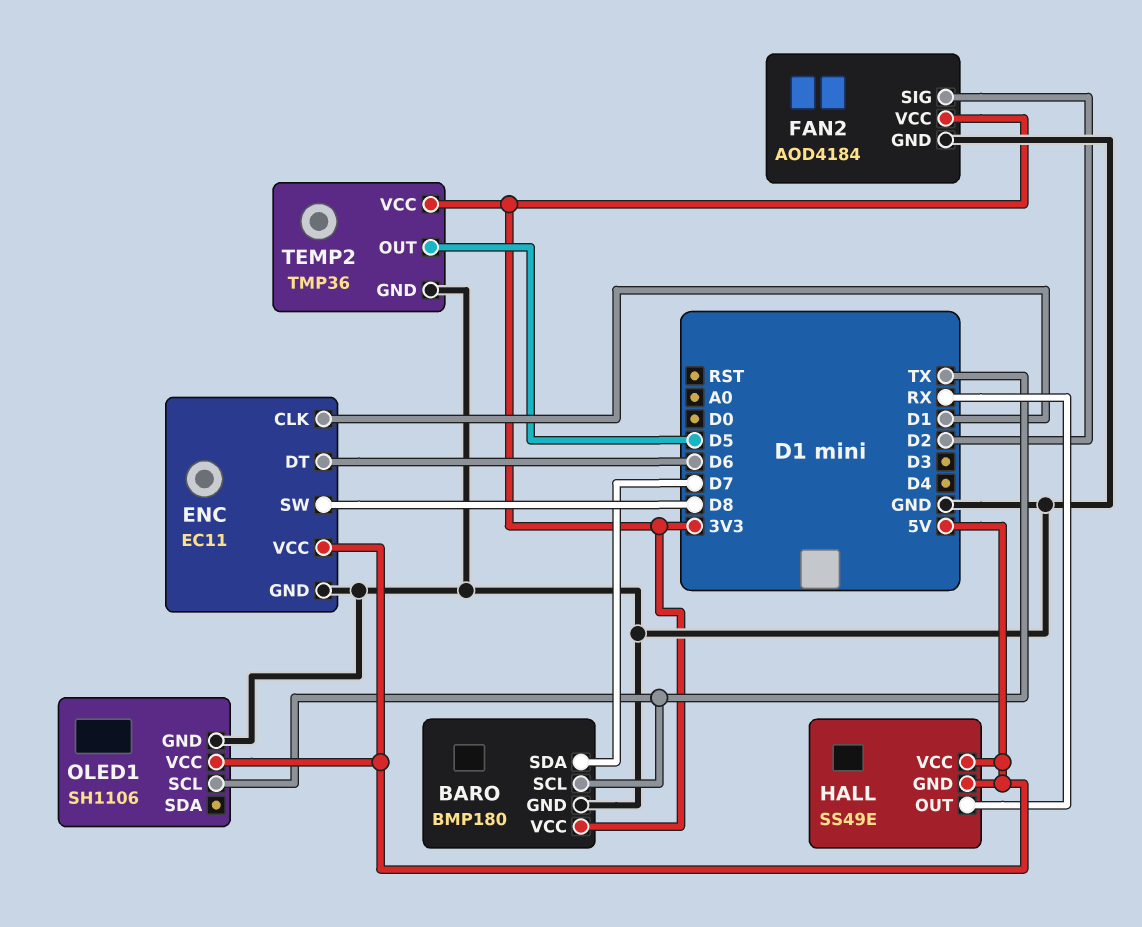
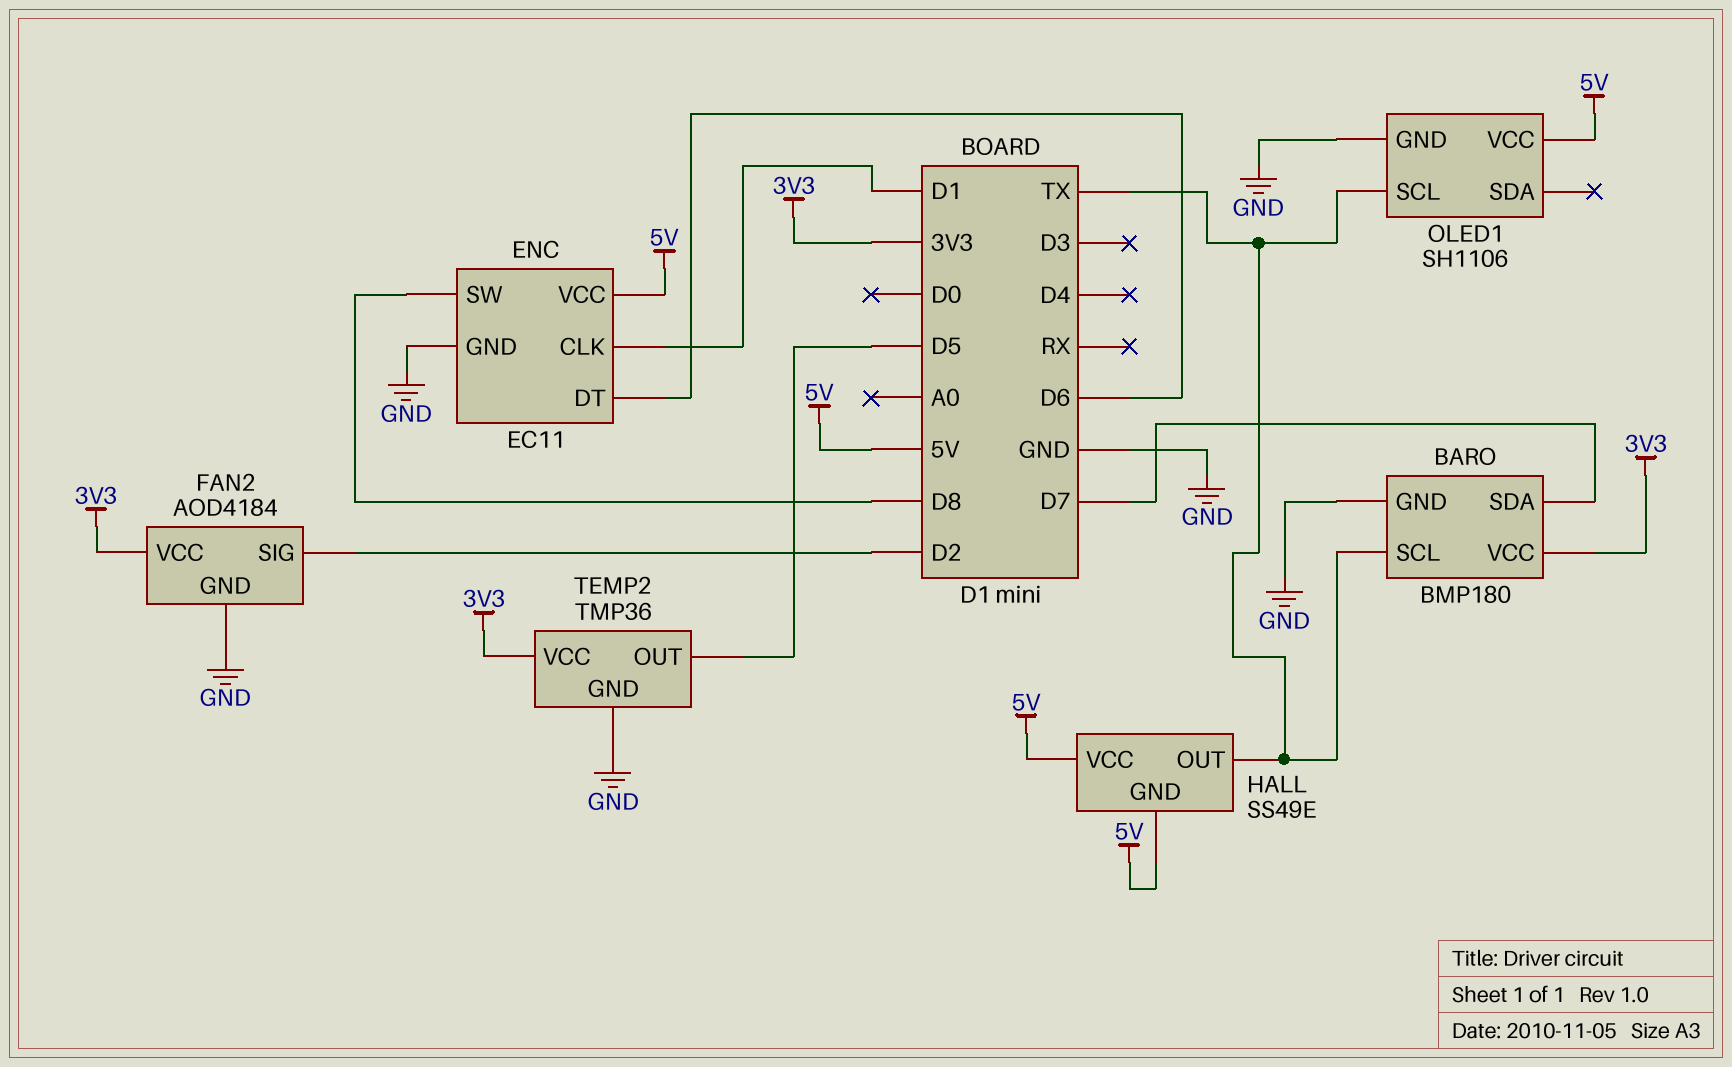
HALL pin OUT: RX -> TX

